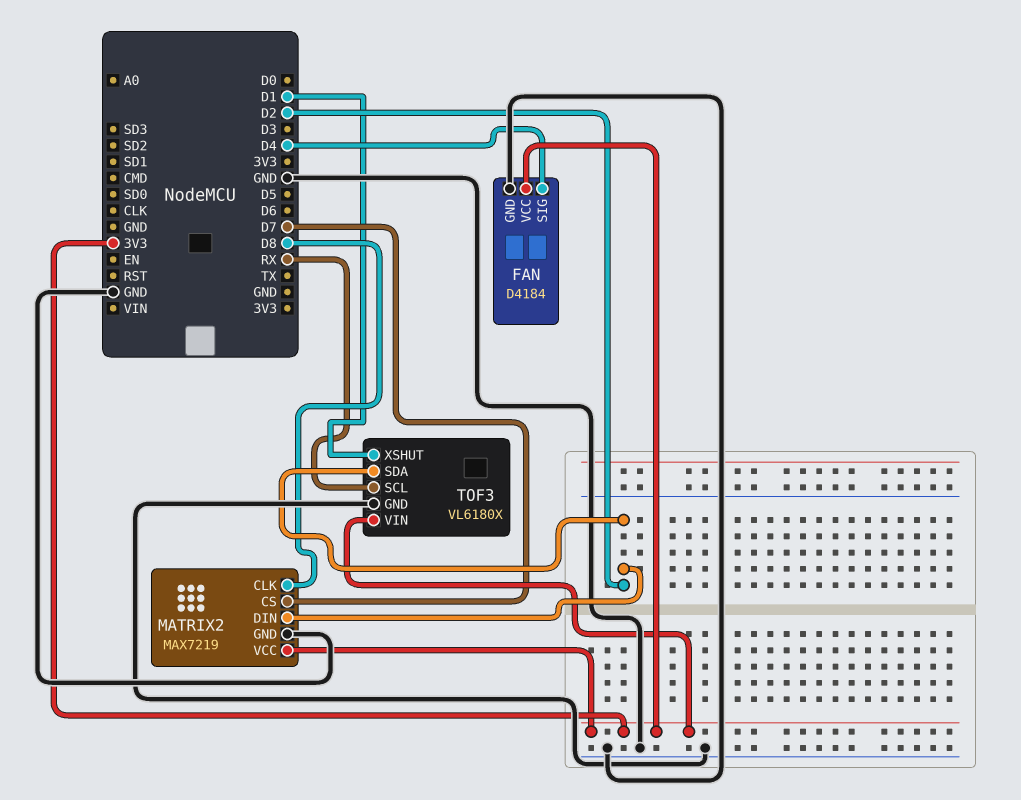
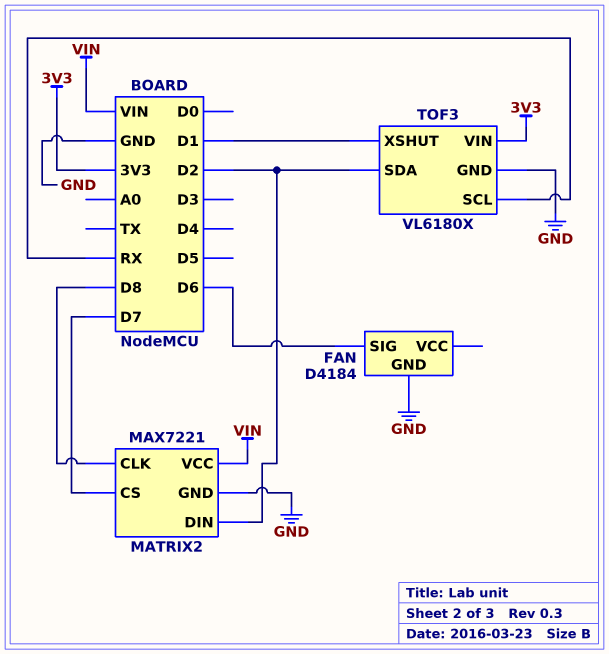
FAN pin SIG: D4 -> D6
FAN pin VCC: 3V3 -> none
MATRIX2: MAX7219 -> MAX7221
MATRIX2 pin VCC: 3V3 -> VIN

